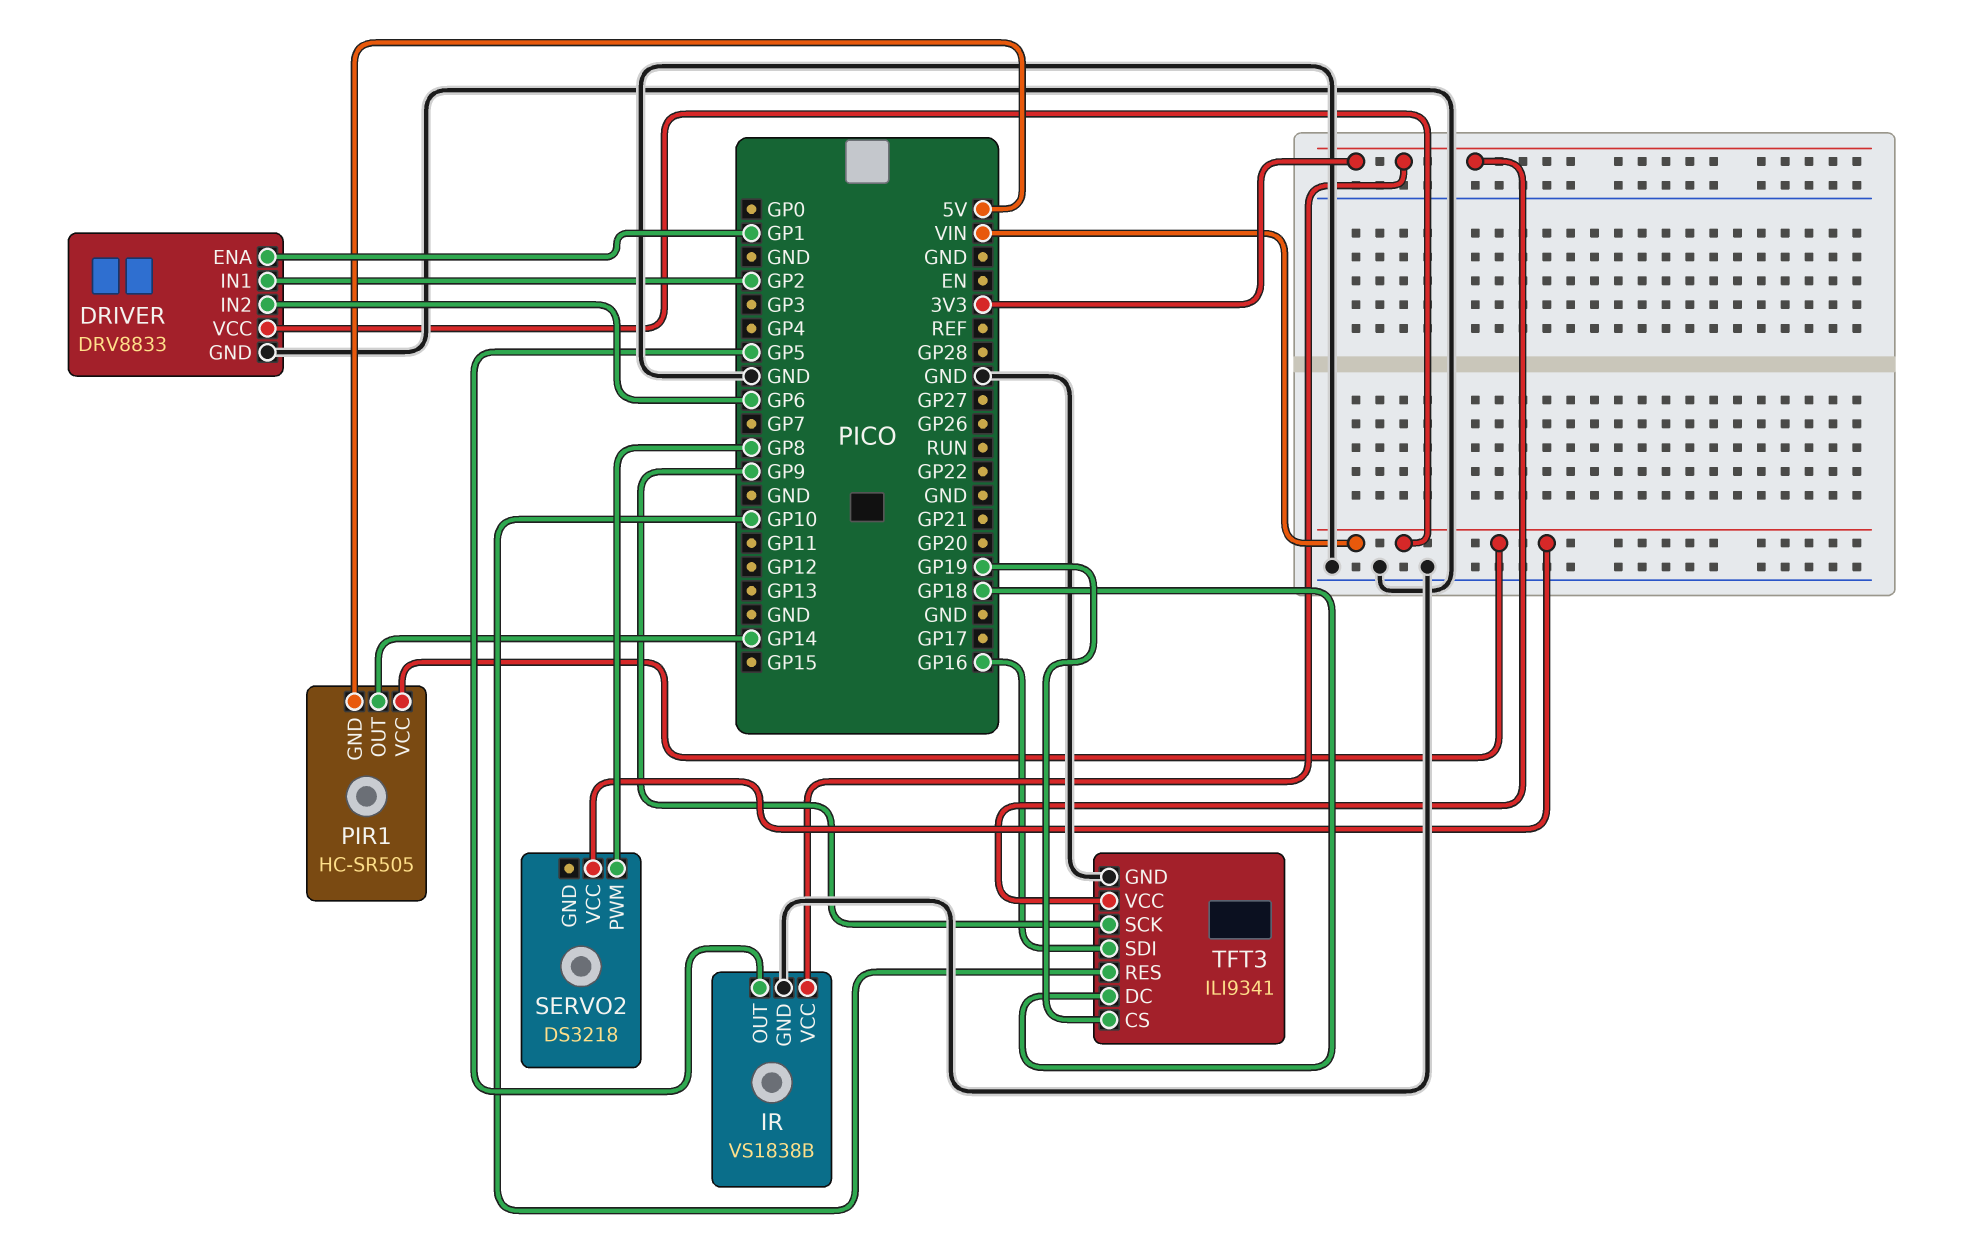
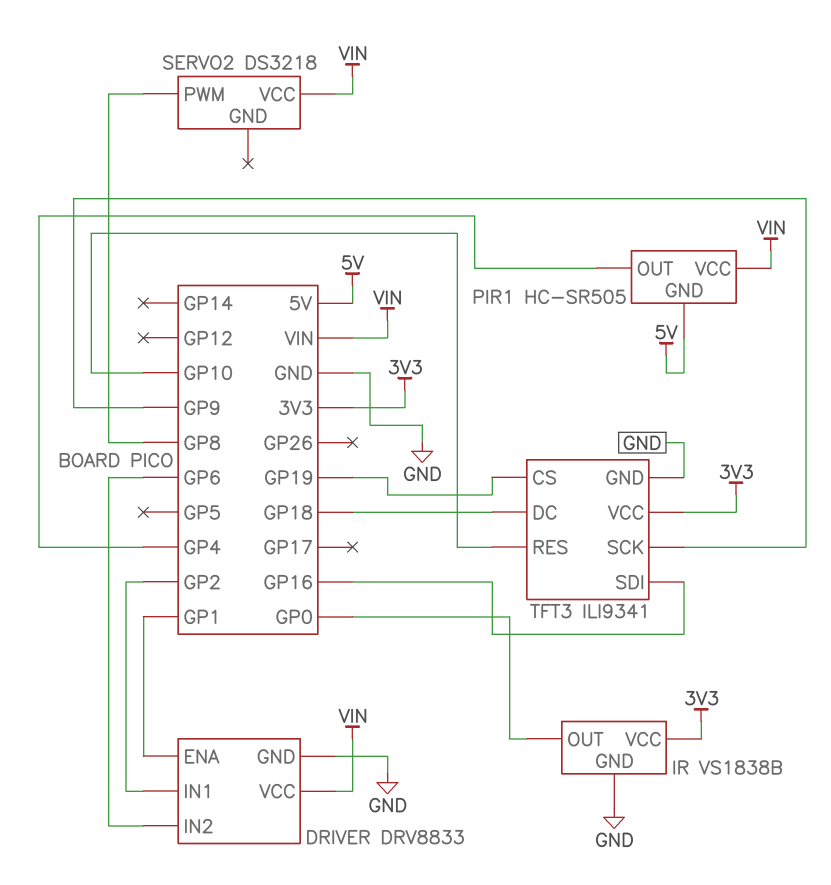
IR pin OUT: GP5 -> GP0
PIR1 pin OUT: GP14 -> GP4

